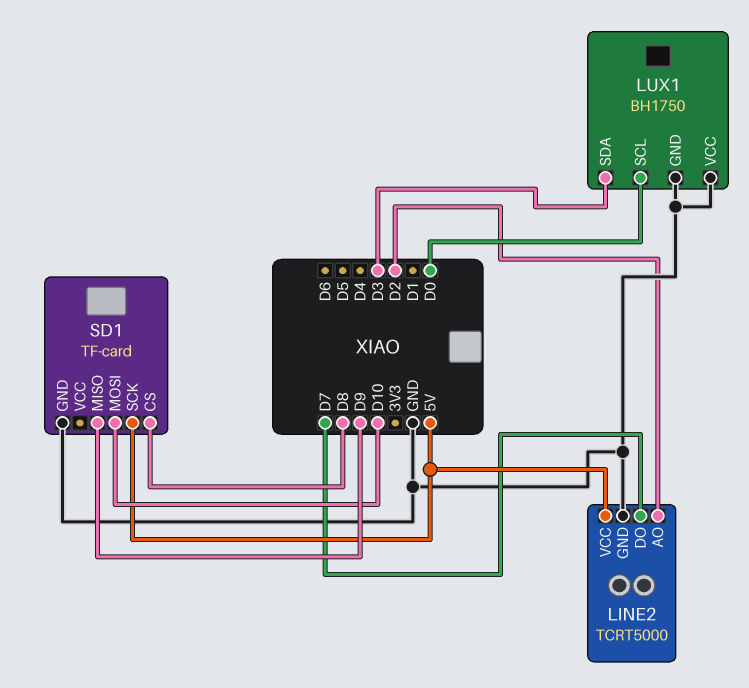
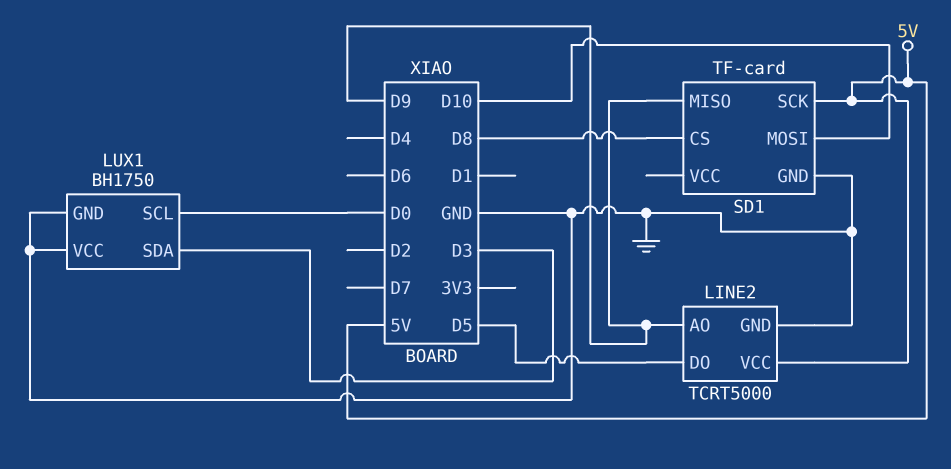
LINE2 pin AO: D2 -> D9
LINE2 pin DO: D7 -> D5

